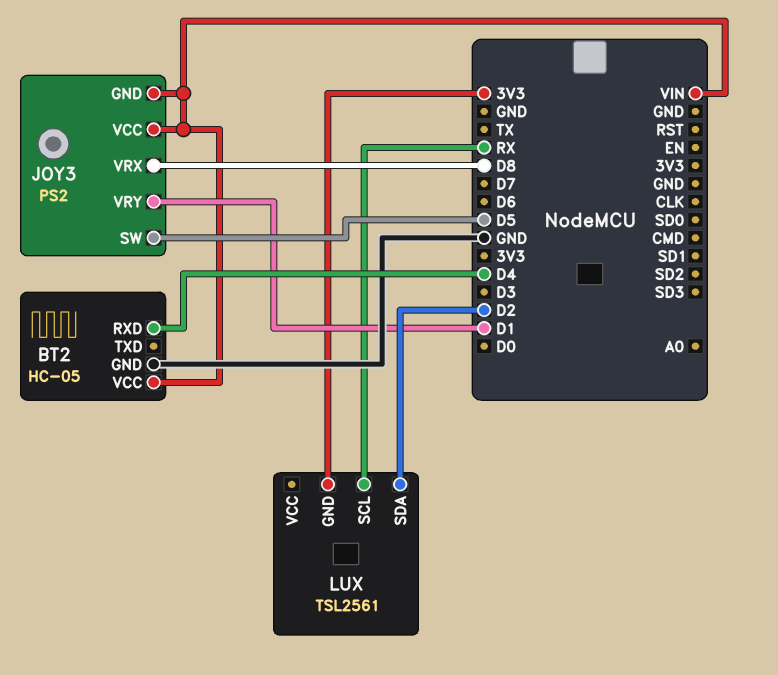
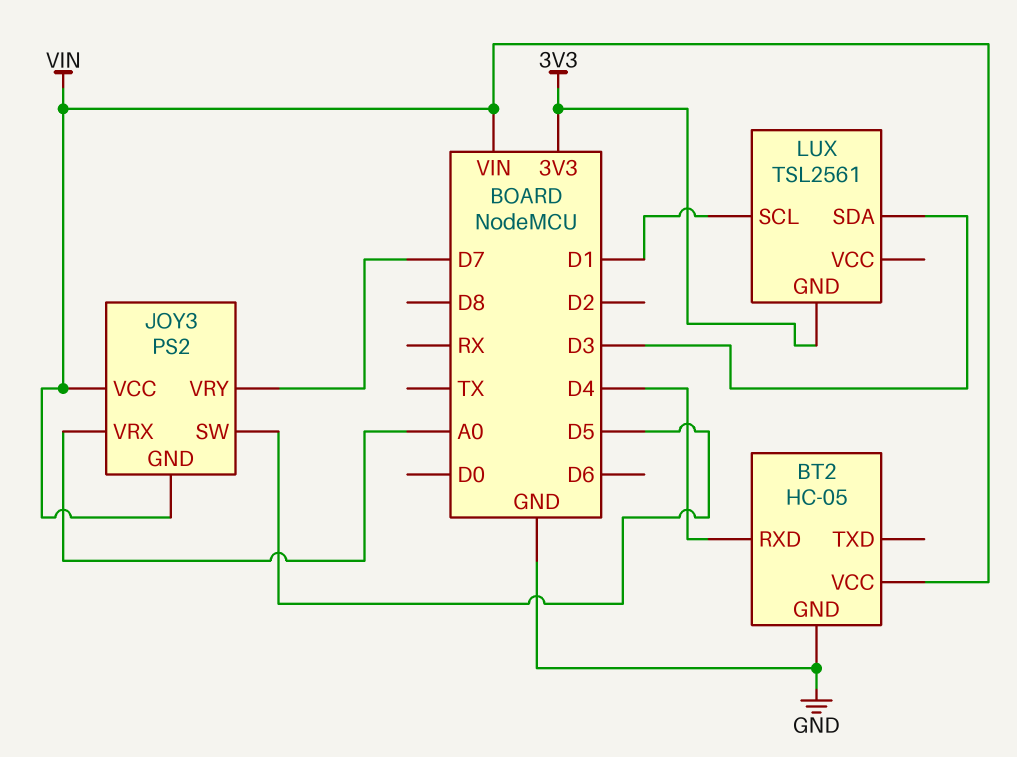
JOY3 pin VRX: D8 -> A0
JOY3 pin VRY: D1 -> D7
LUX pin SCL: RX -> D1
LUX pin SDA: D2 -> D3

